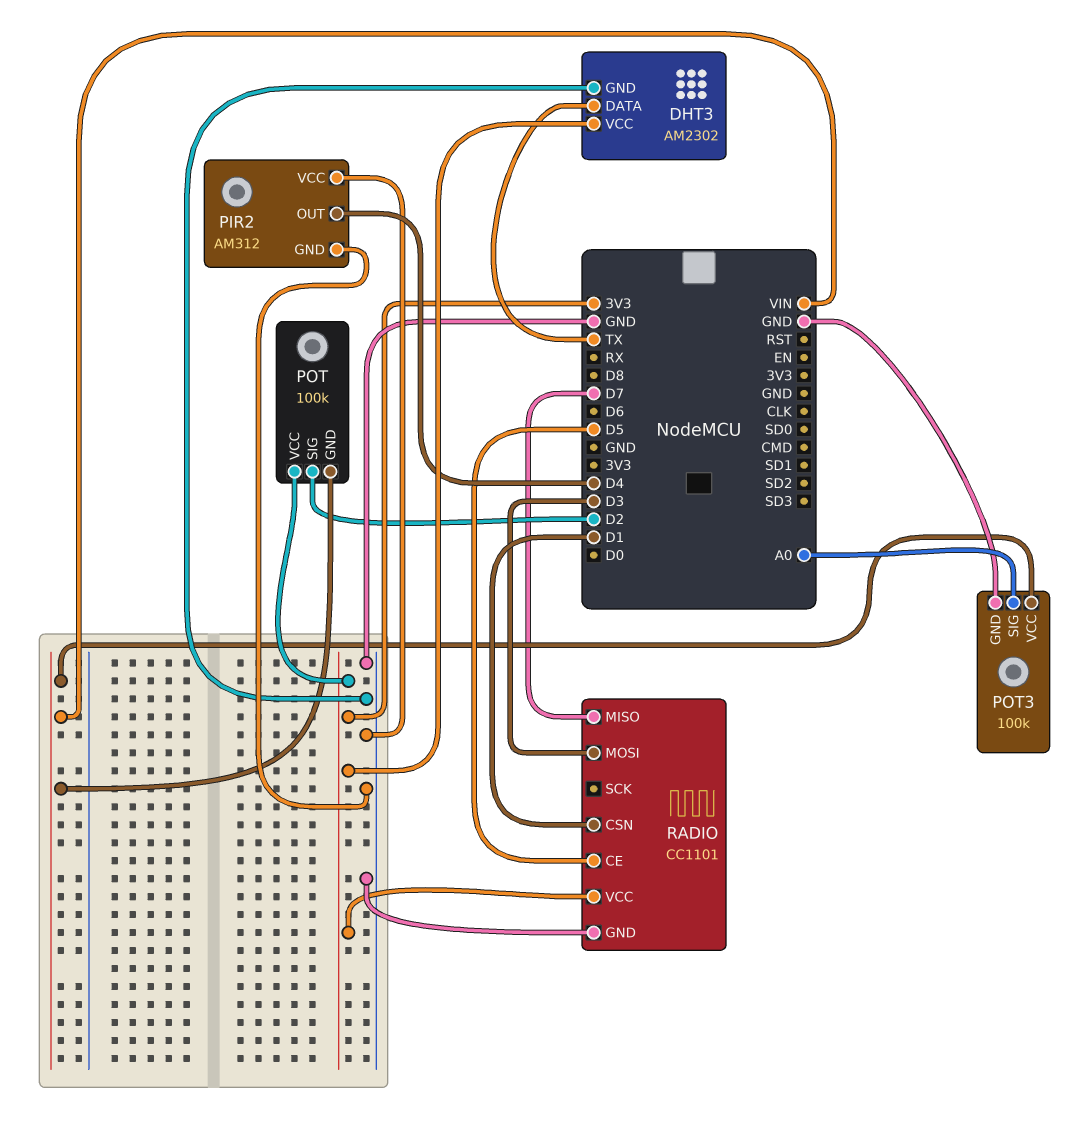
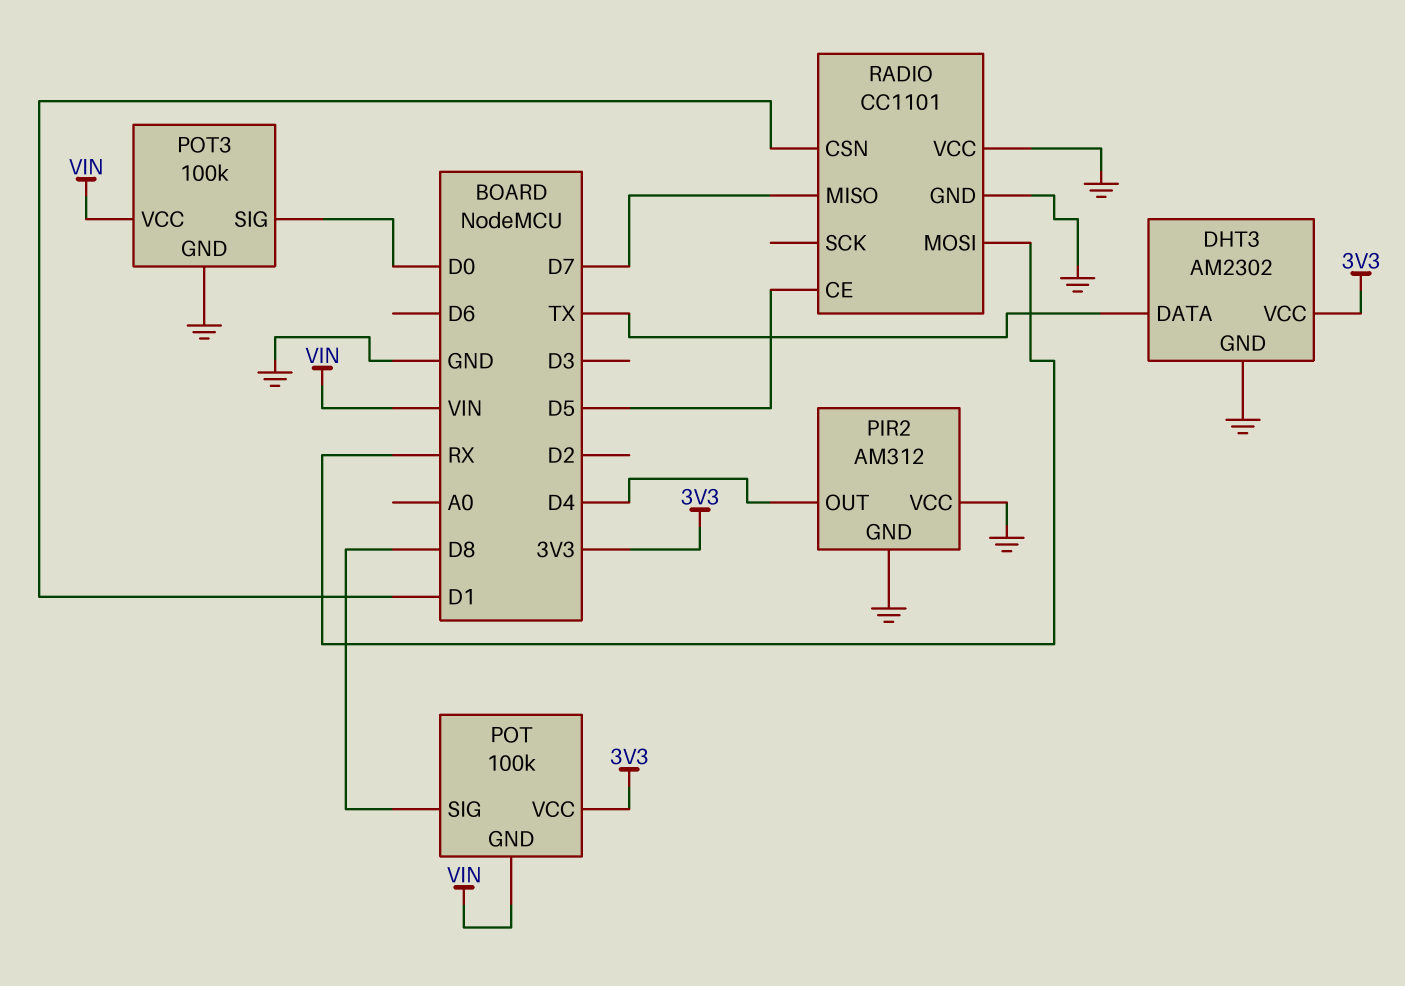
POT pin SIG: D2 -> D8
POT3 pin SIG: A0 -> D0
RADIO pin MOSI: D3 -> RX
RADIO pin VCC: 3V3 -> GND

